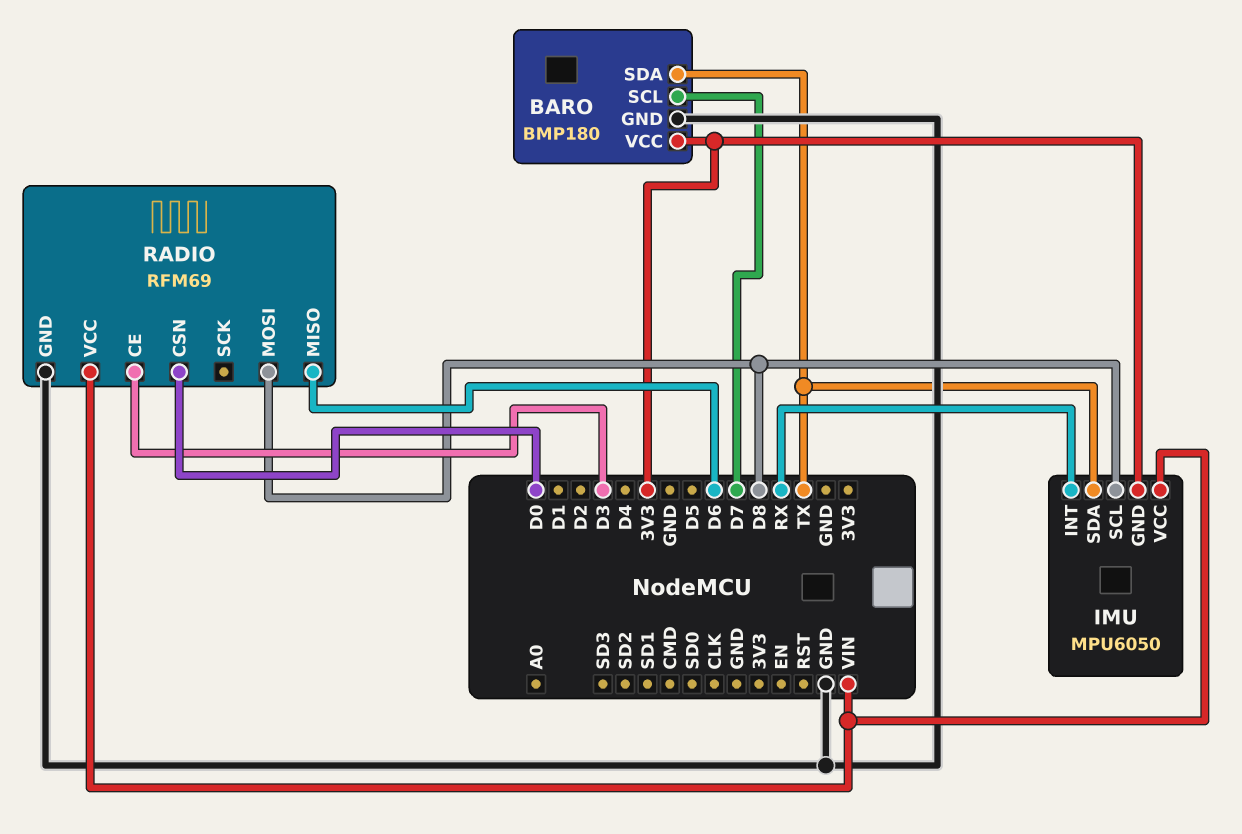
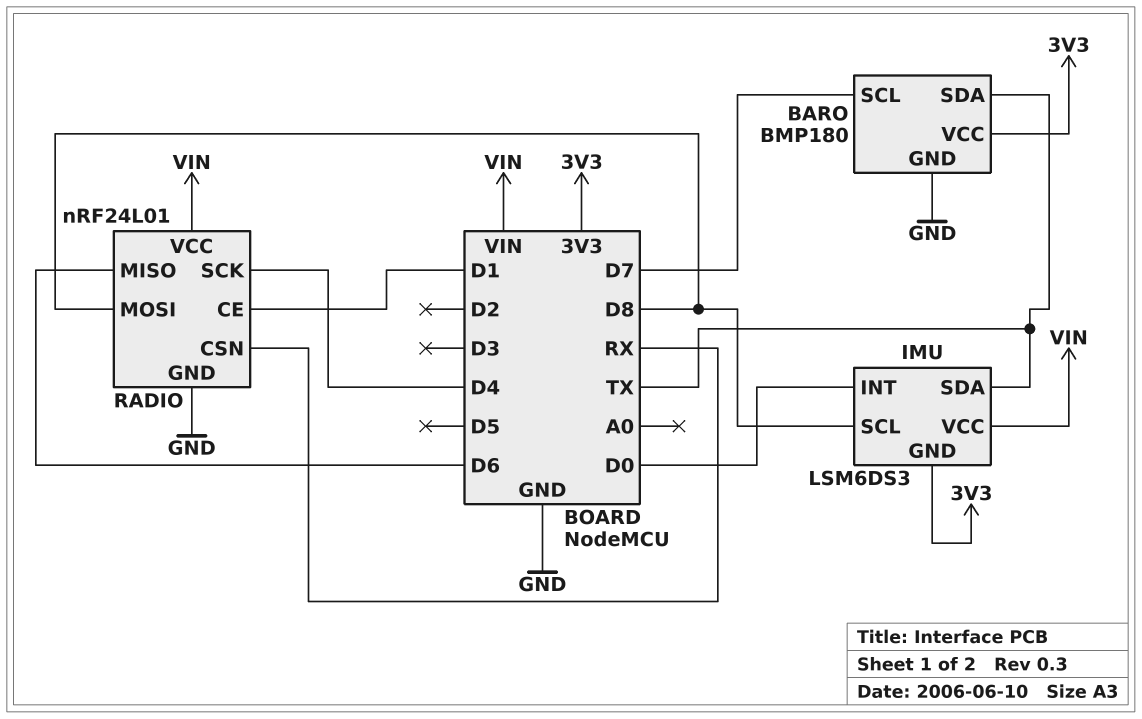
IMU: MPU6050 -> LSM6DS3
IMU pin INT: RX -> D0
RADIO: RFM69 -> nRF24L01
RADIO pin CE: D3 -> D1
RADIO pin CSN: D0 -> RX
RADIO pin SCK: none -> D4

